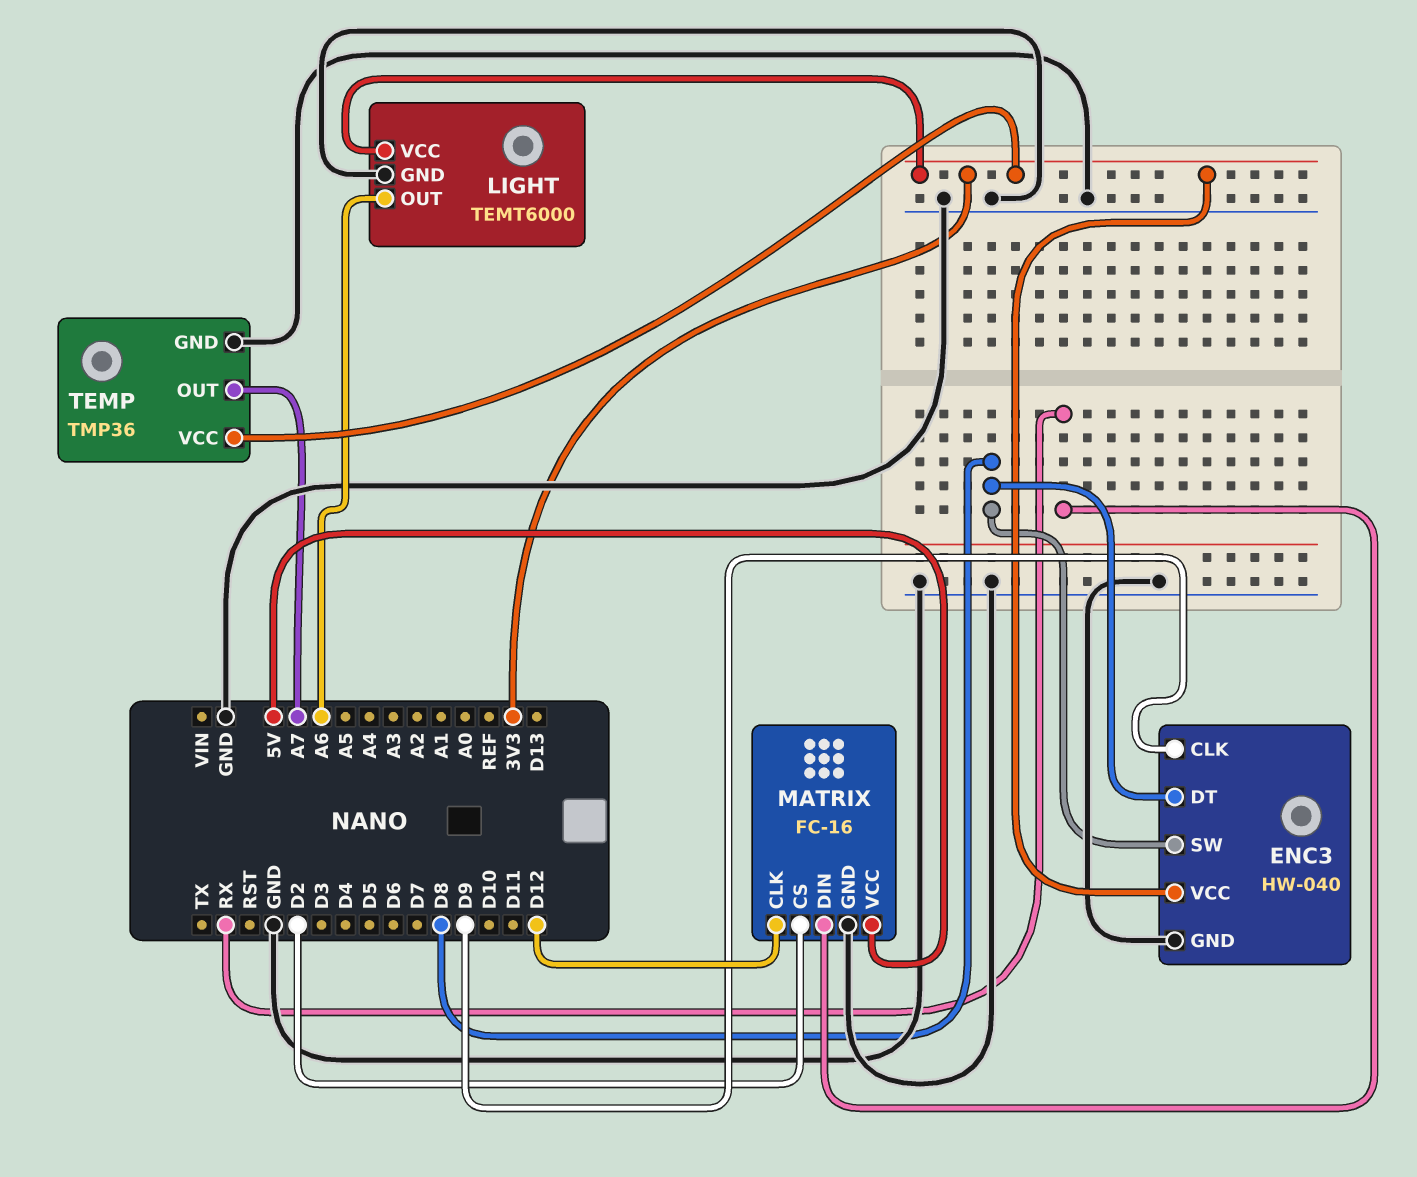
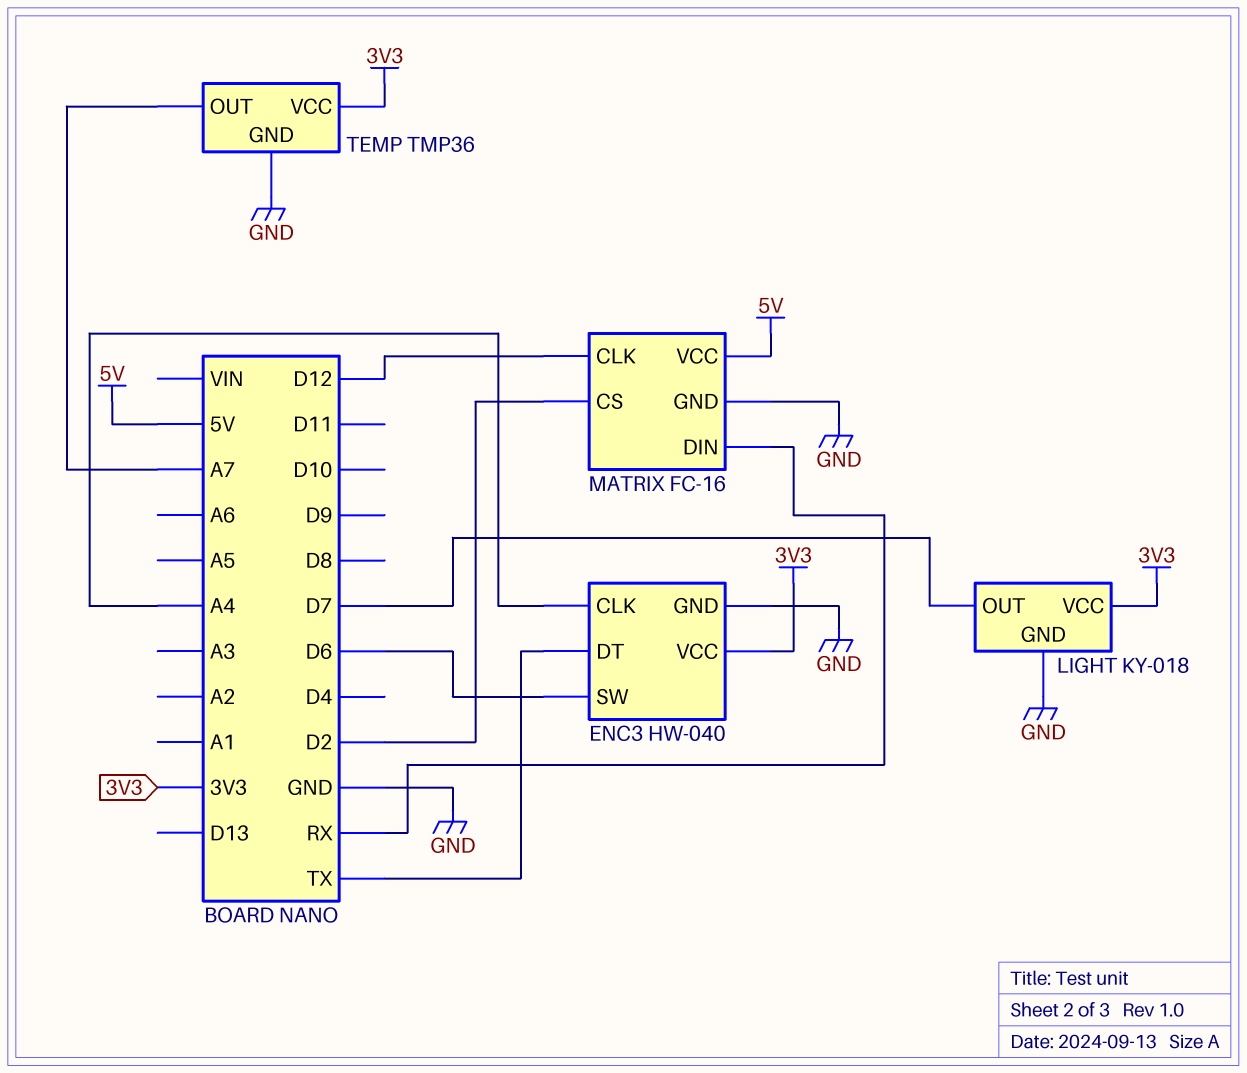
ENC3 pin CLK: D9 -> A4
ENC3 pin DT: D8 -> TX
ENC3 pin SW: D8 -> D6
LIGHT: TEMT6000 -> KY-018
LIGHT pin OUT: A6 -> D7

